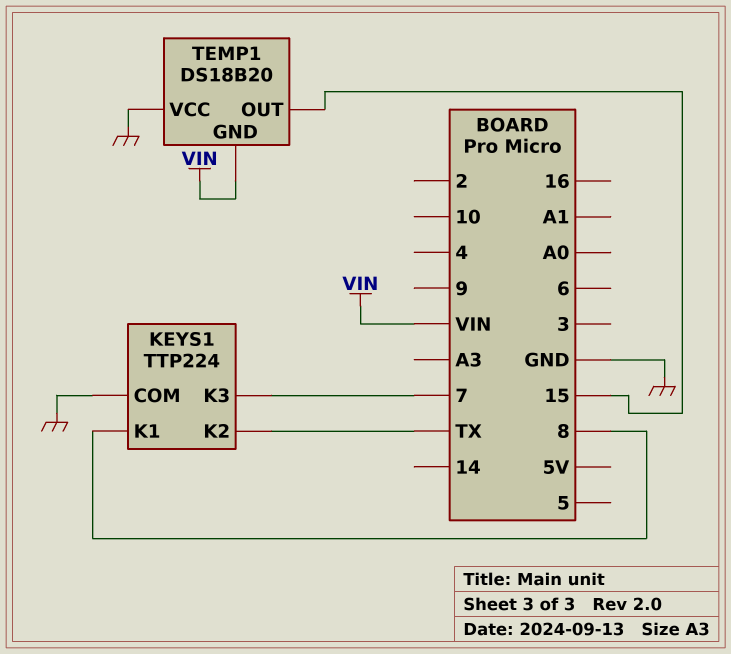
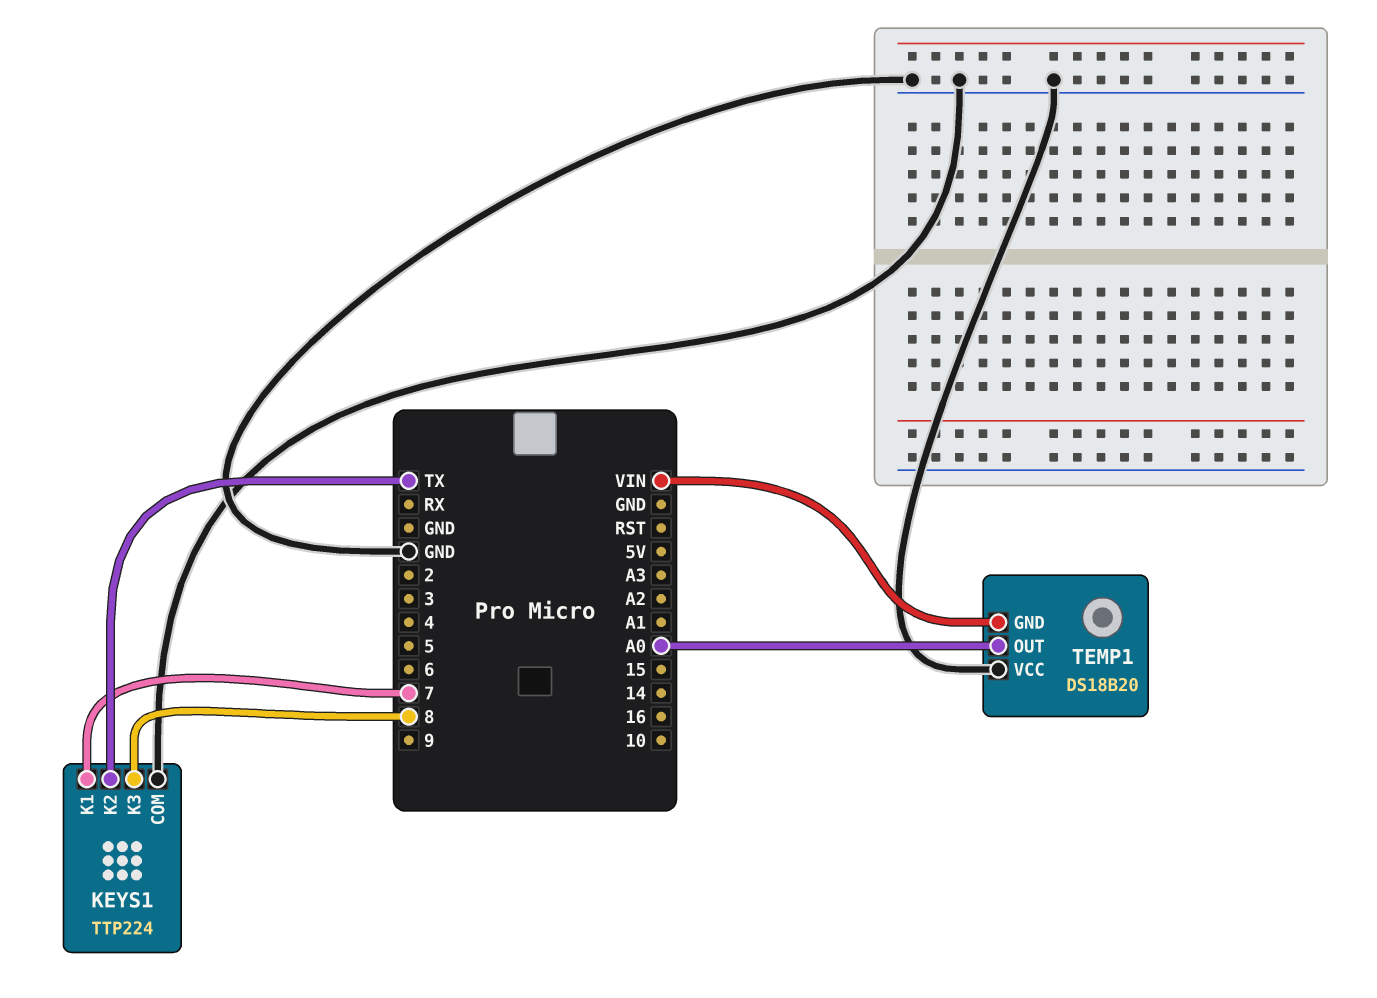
KEYS1 pin K1: 8 -> 7
KEYS1 pin K3: 7 -> 8
TEMP1 pin OUT: 15 -> A0

